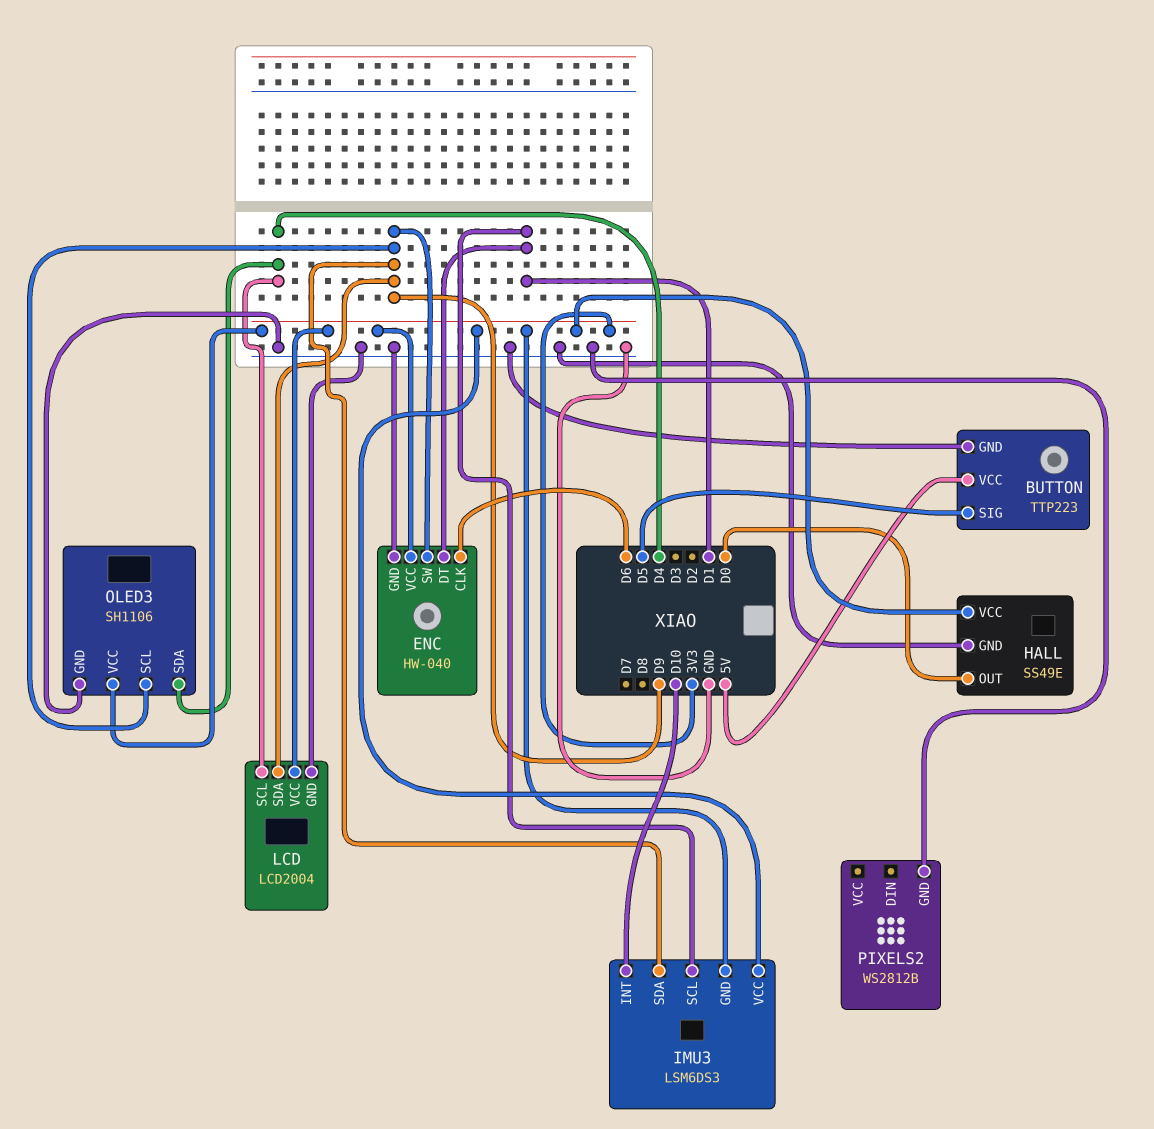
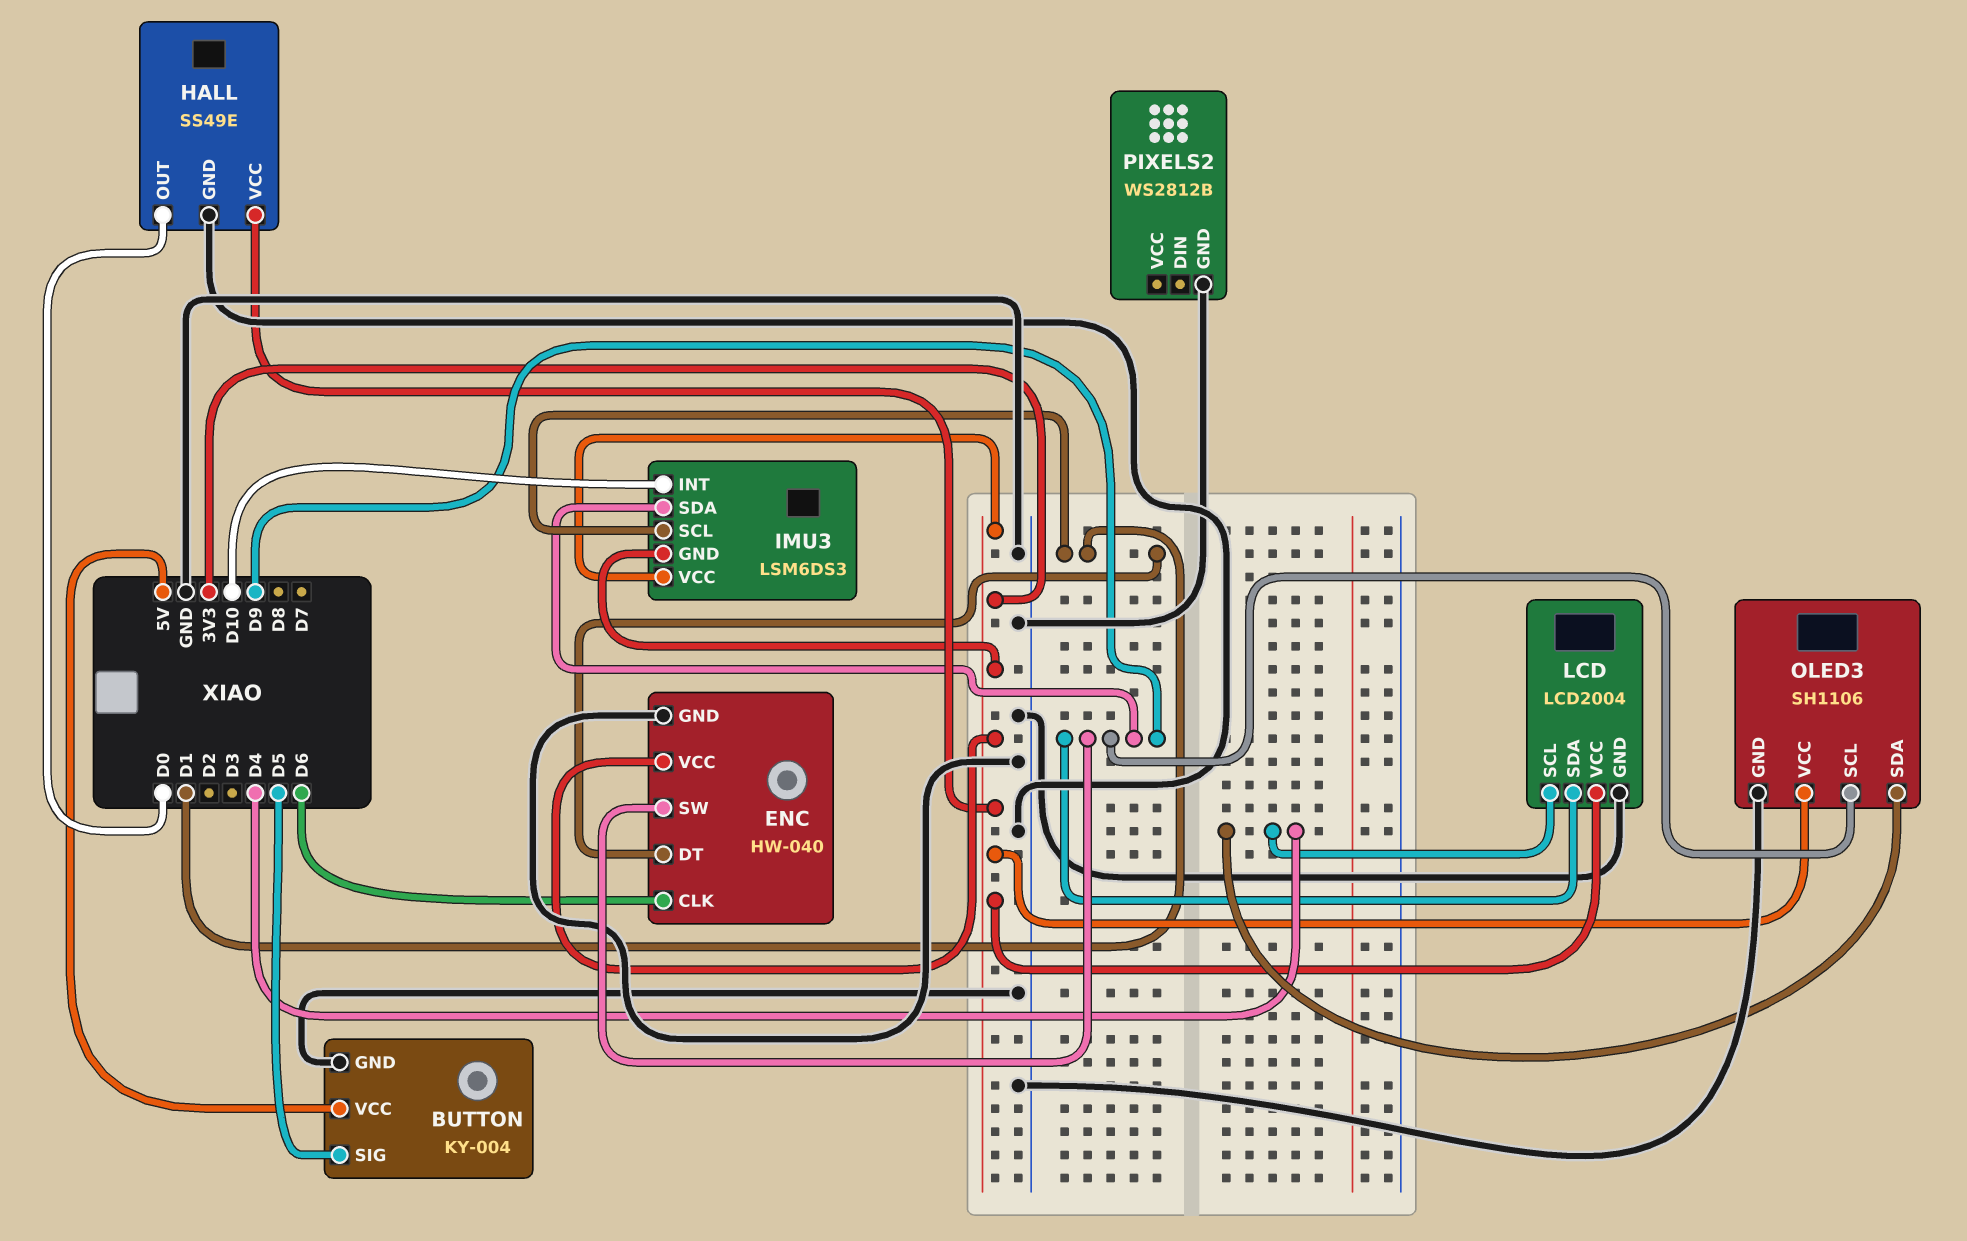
BUTTON: TTP223 -> KY-004

